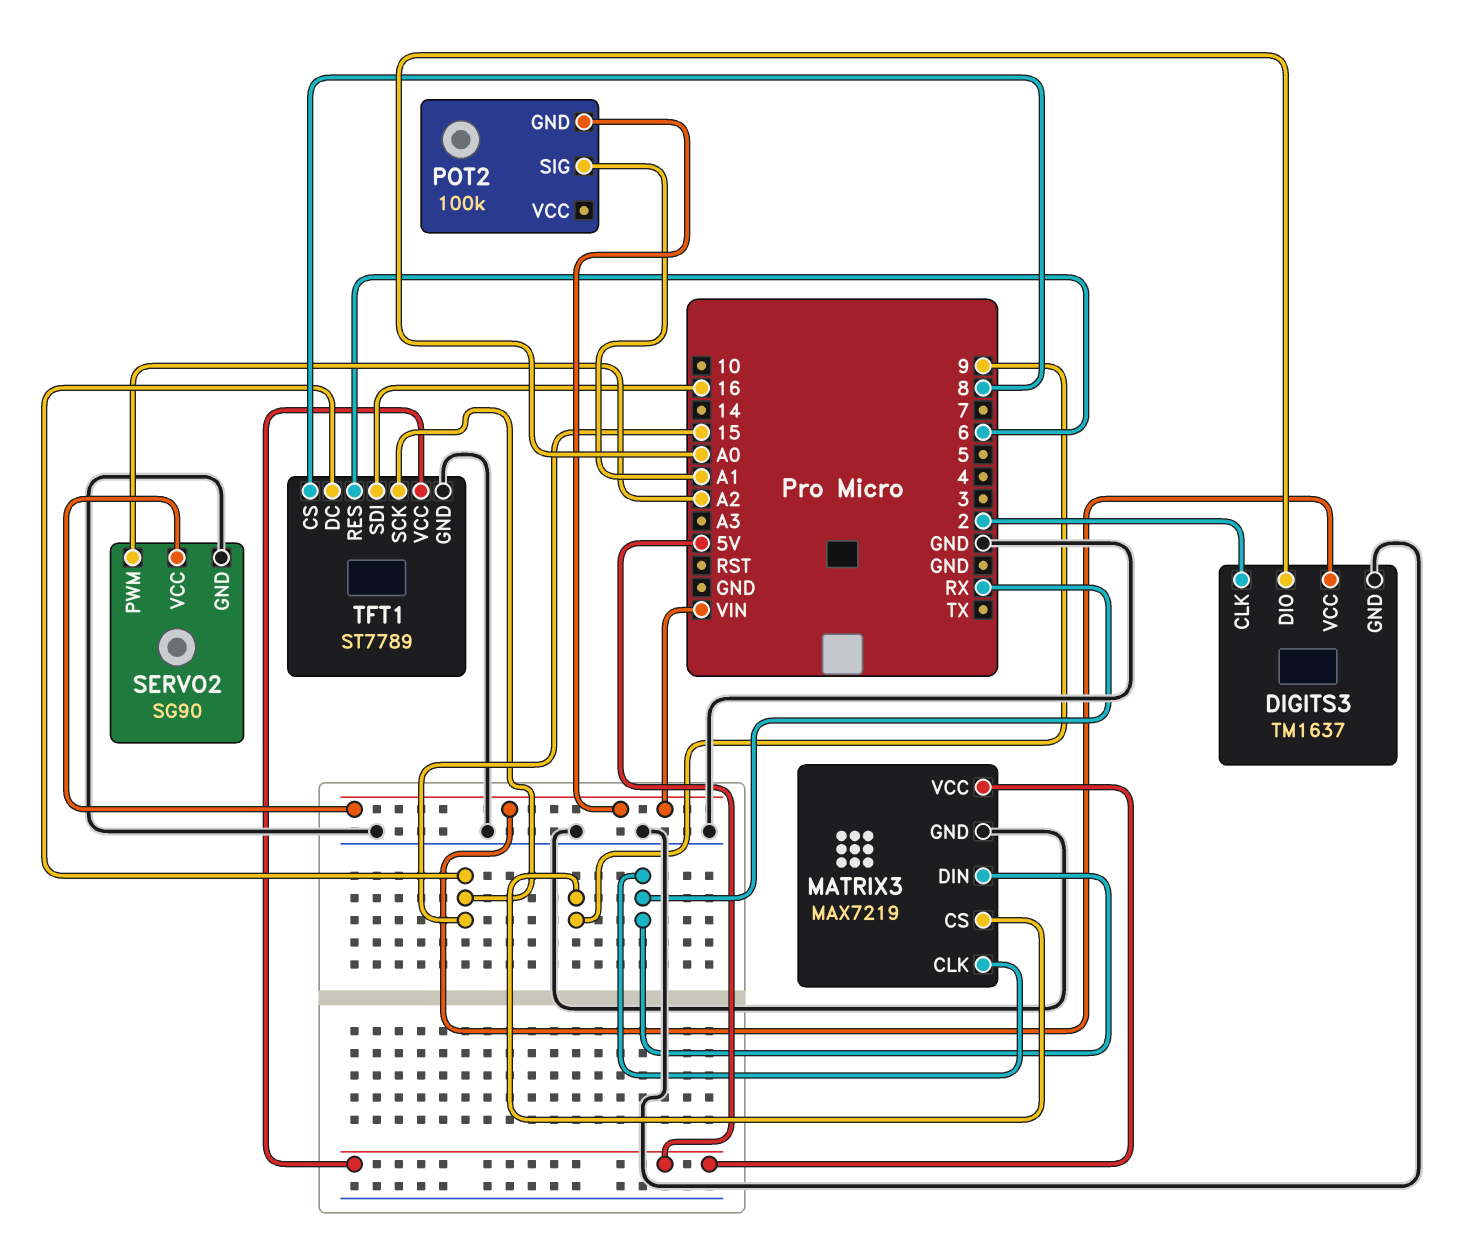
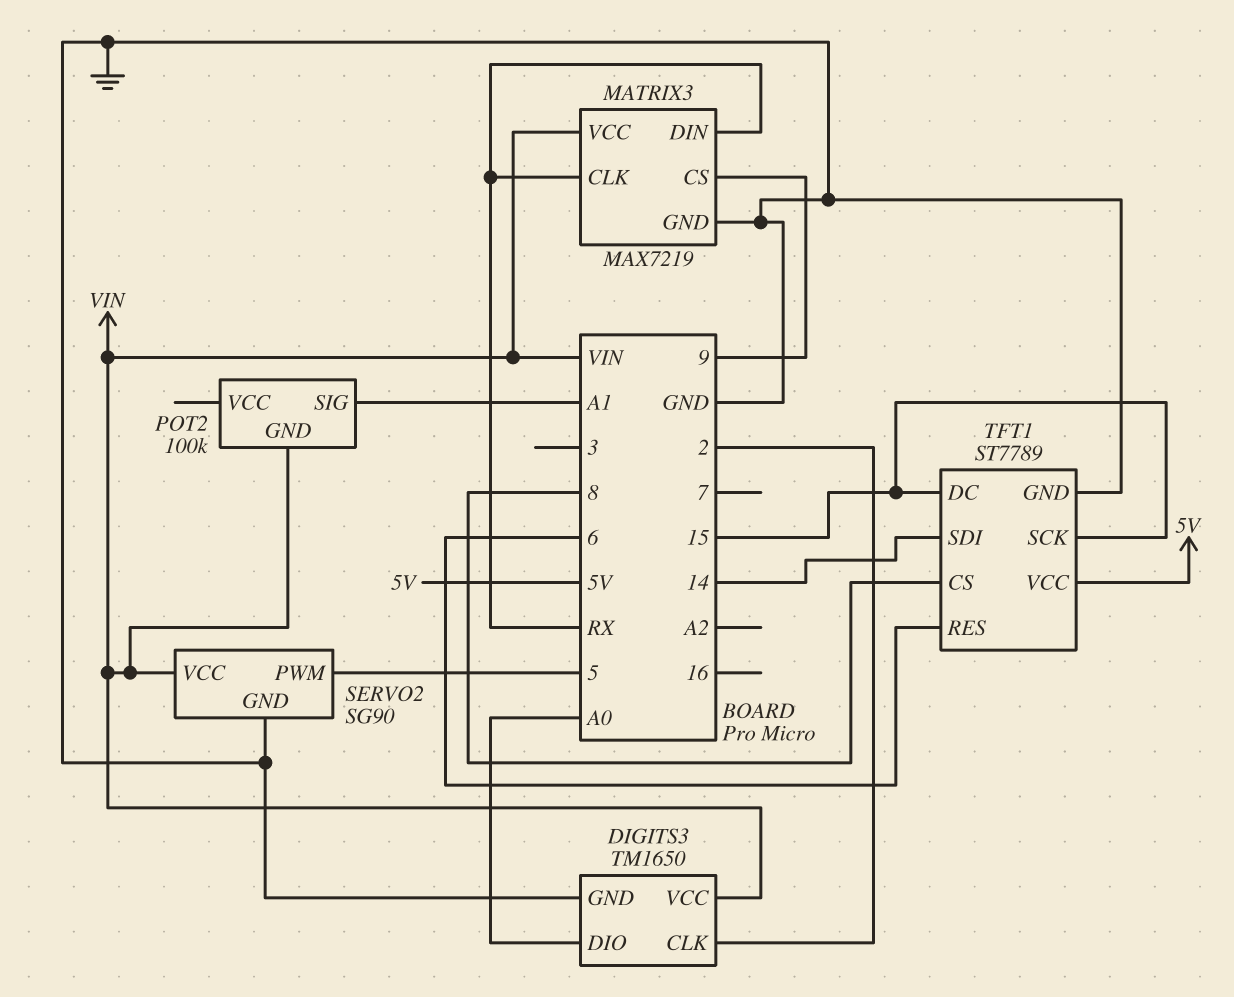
DIGITS3: TM1637 -> TM1650
MATRIX3 pin VCC: 5V -> VIN
SERVO2 pin PWM: A2 -> 5
TFT1 pin SDI: 16 -> 14

